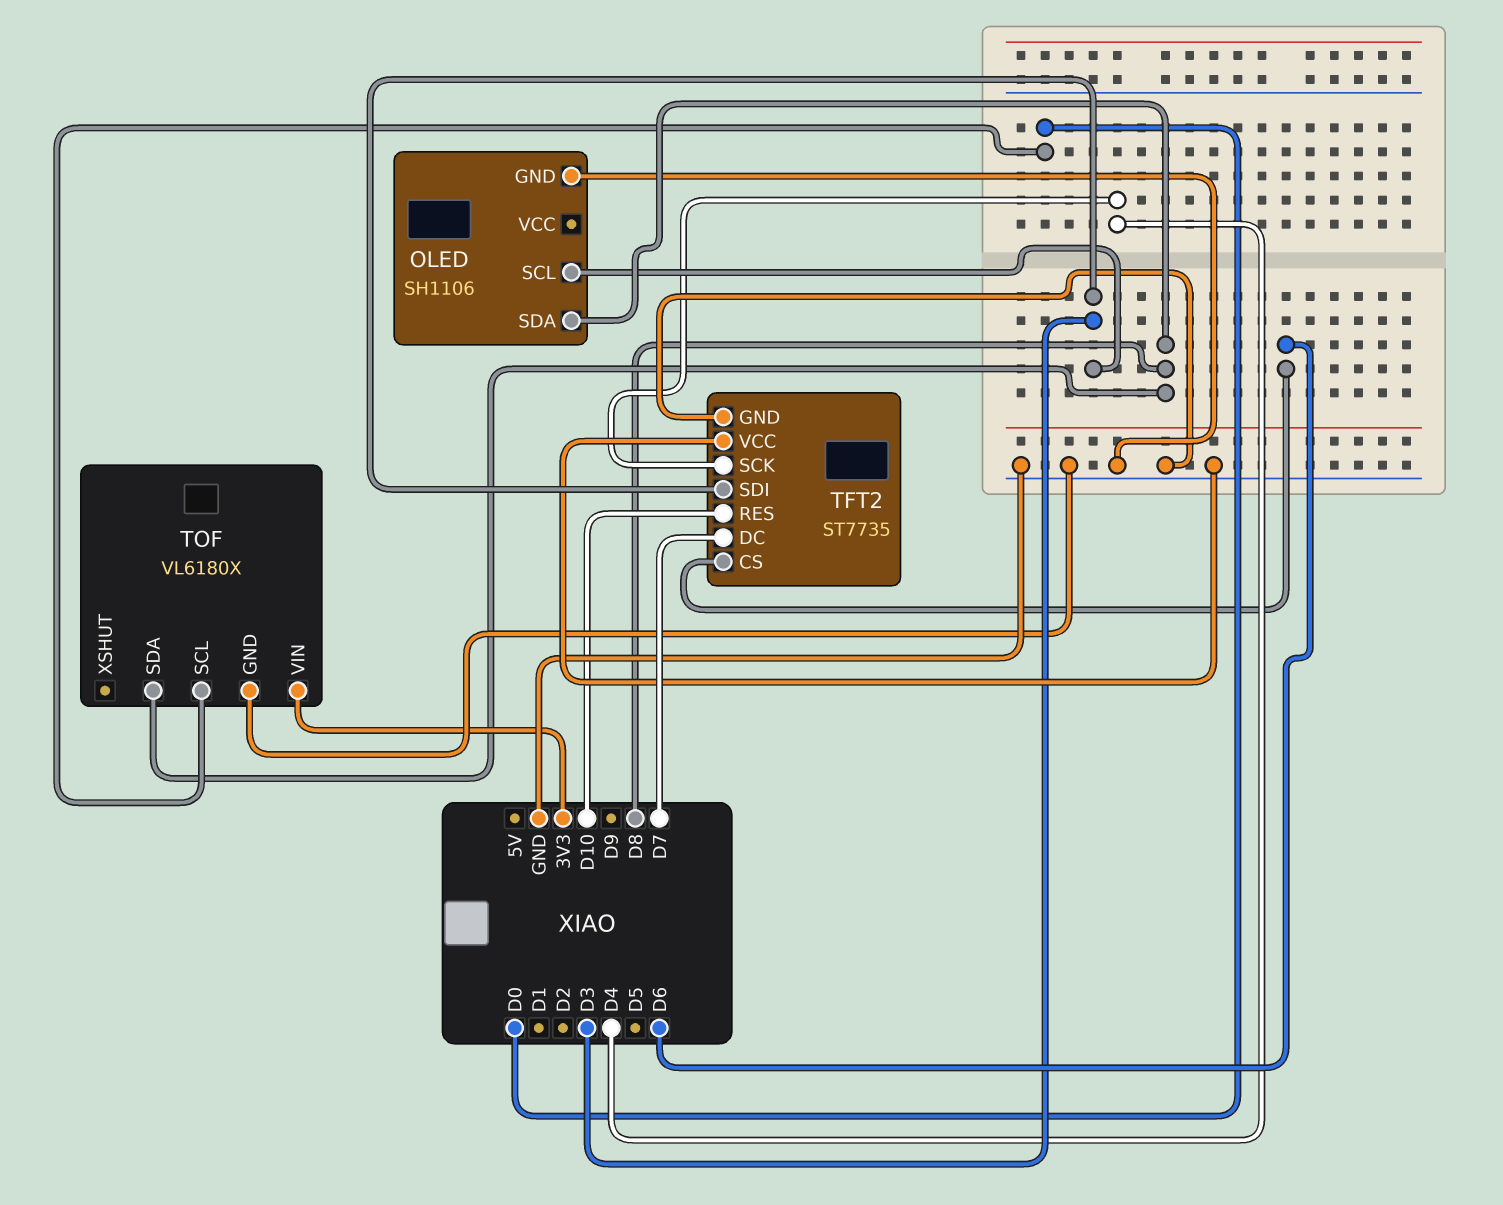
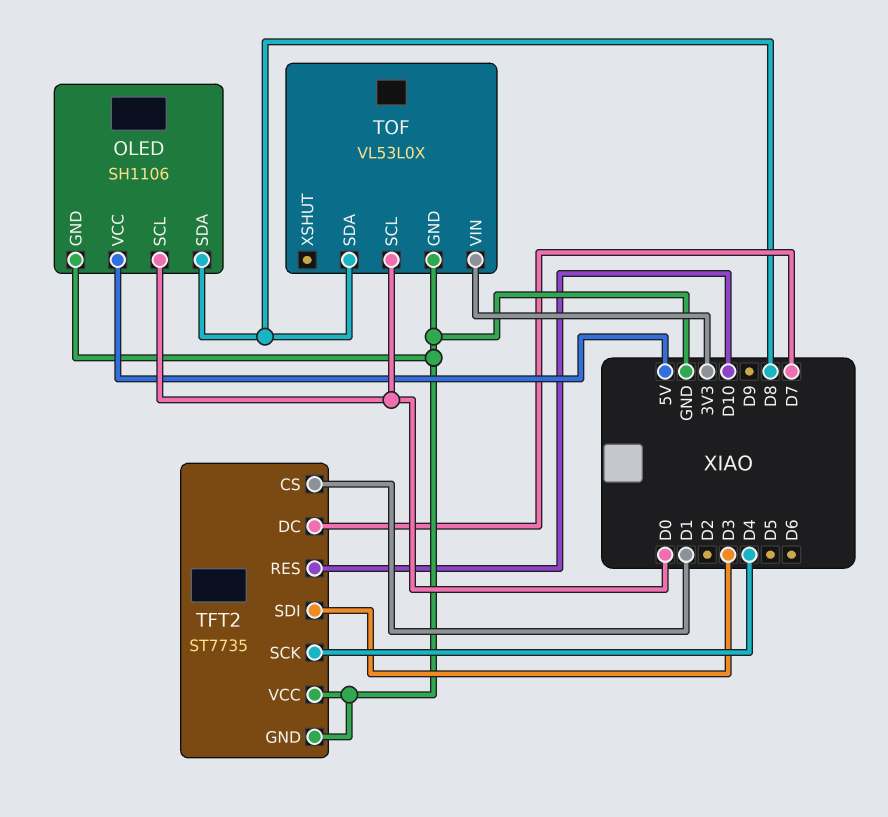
OLED pin SCL: D3 -> D0
OLED pin VCC: none -> 5V
TFT2 pin CS: D6 -> D1
TOF: VL6180X -> VL53L0X

